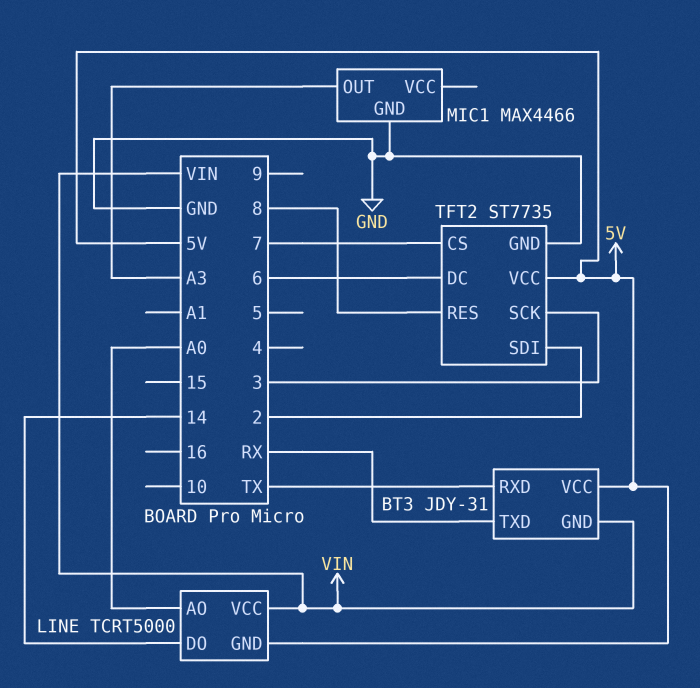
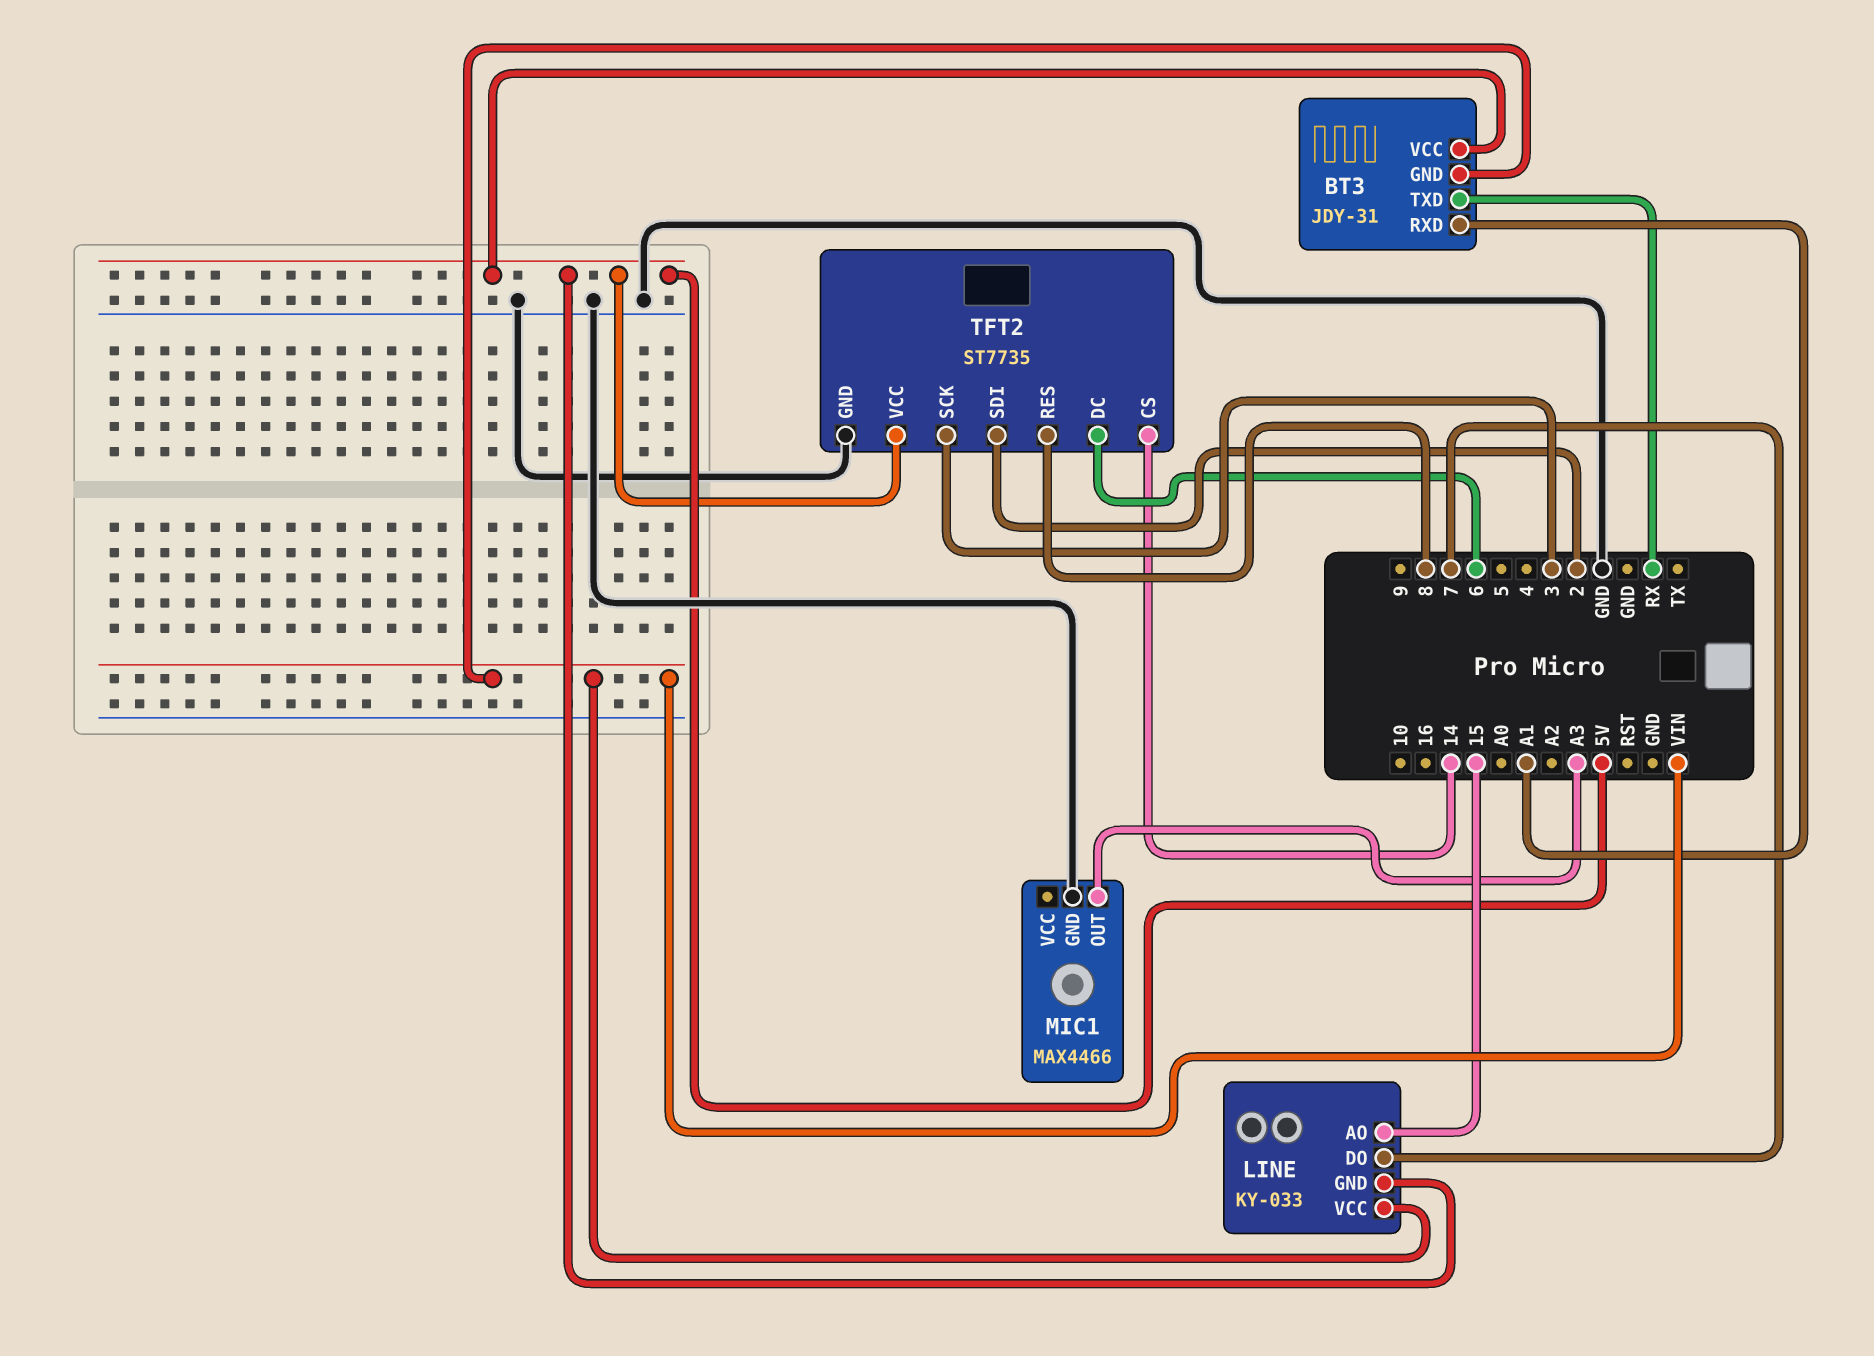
BT3 pin RXD: TX -> A1
LINE: TCRT5000 -> KY-033
LINE pin AO: A0 -> 15
LINE pin DO: 14 -> 7
TFT2 pin CS: 7 -> 14

